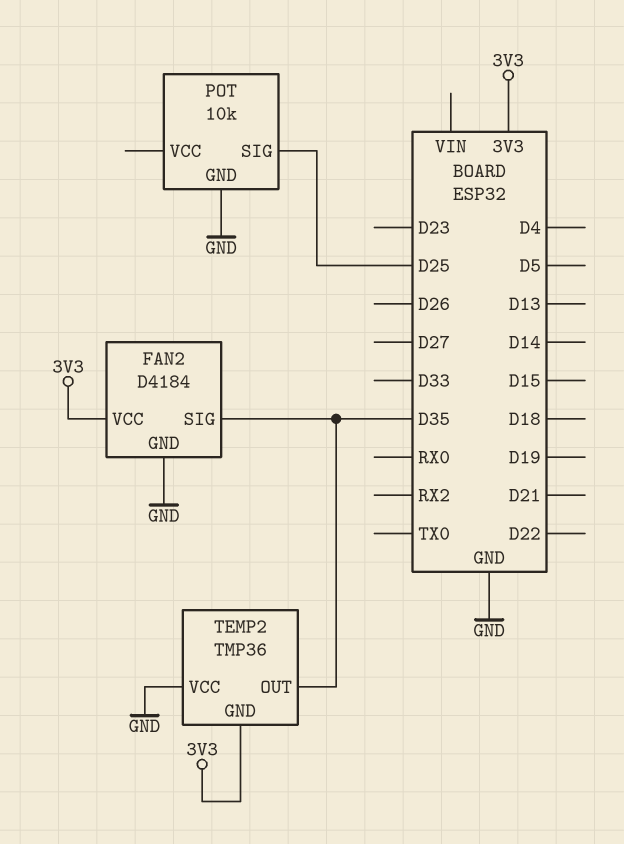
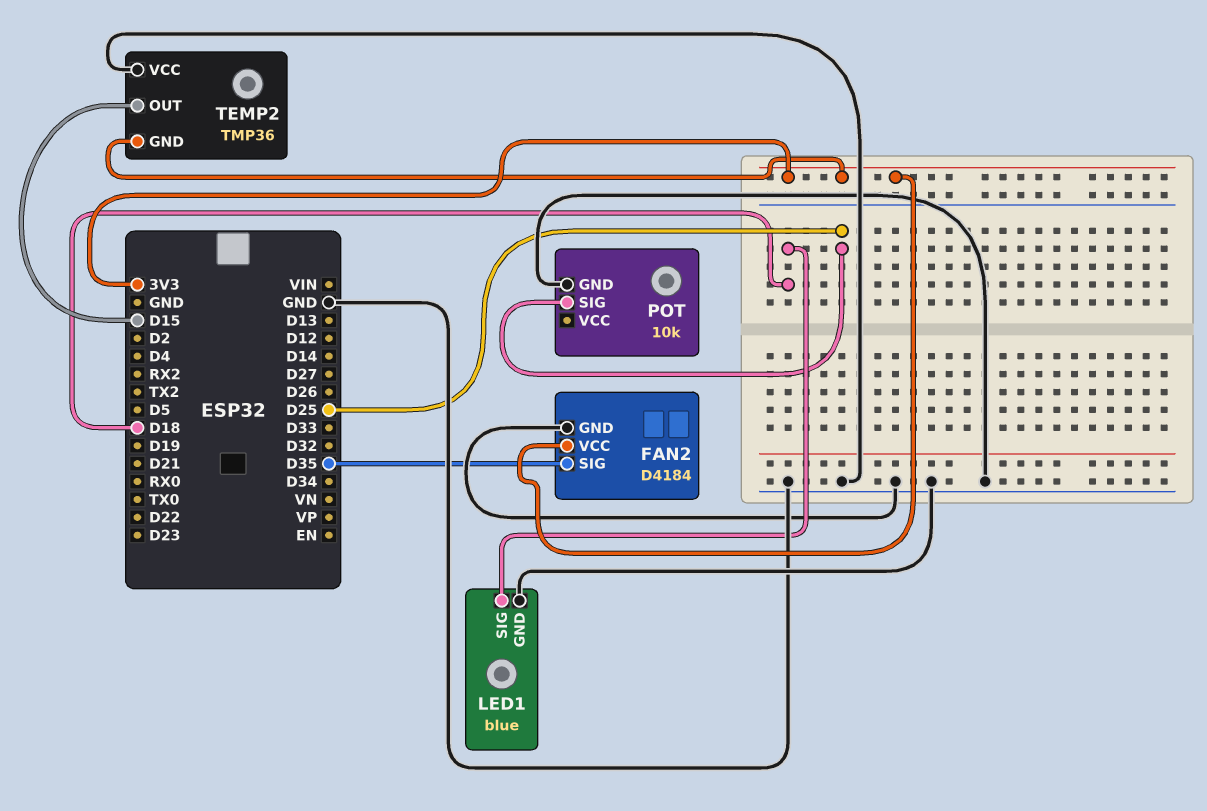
LED1: none -> blue
LED1 pin GND: none -> GND
LED1 pin SIG: none -> D18
TEMP2 pin OUT: D35 -> D15

